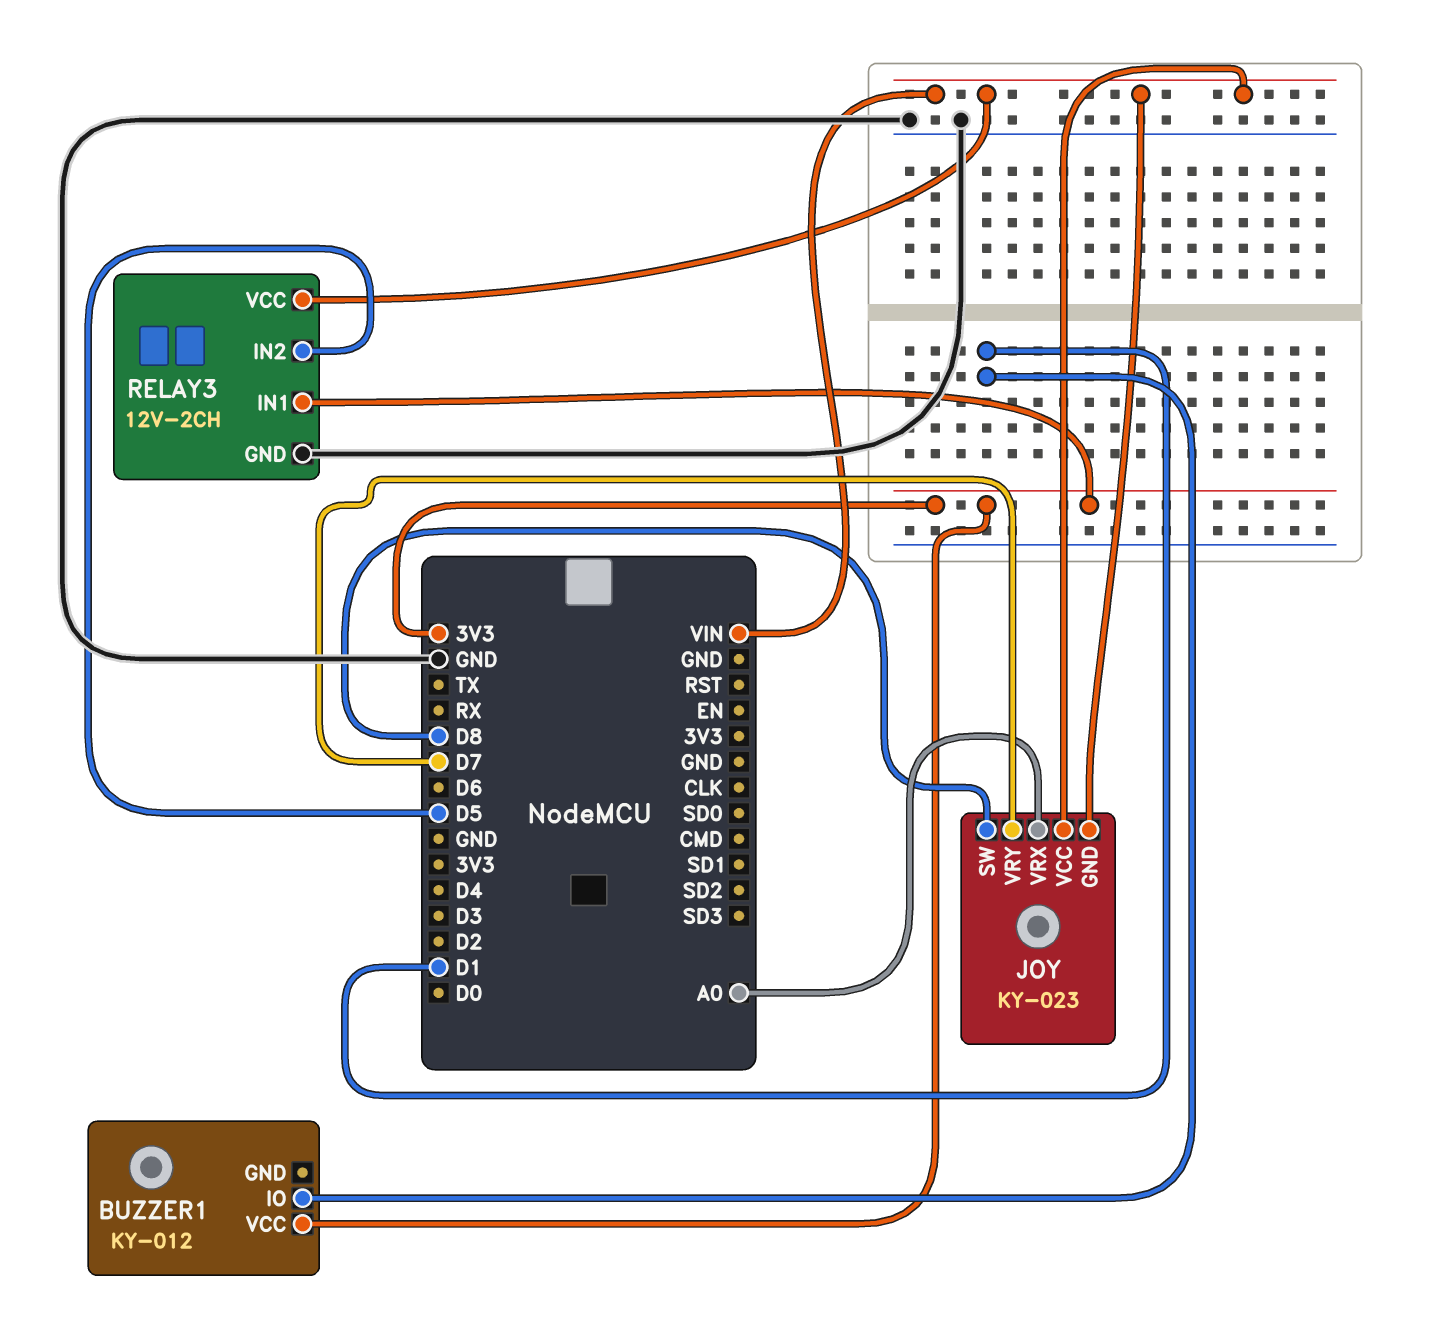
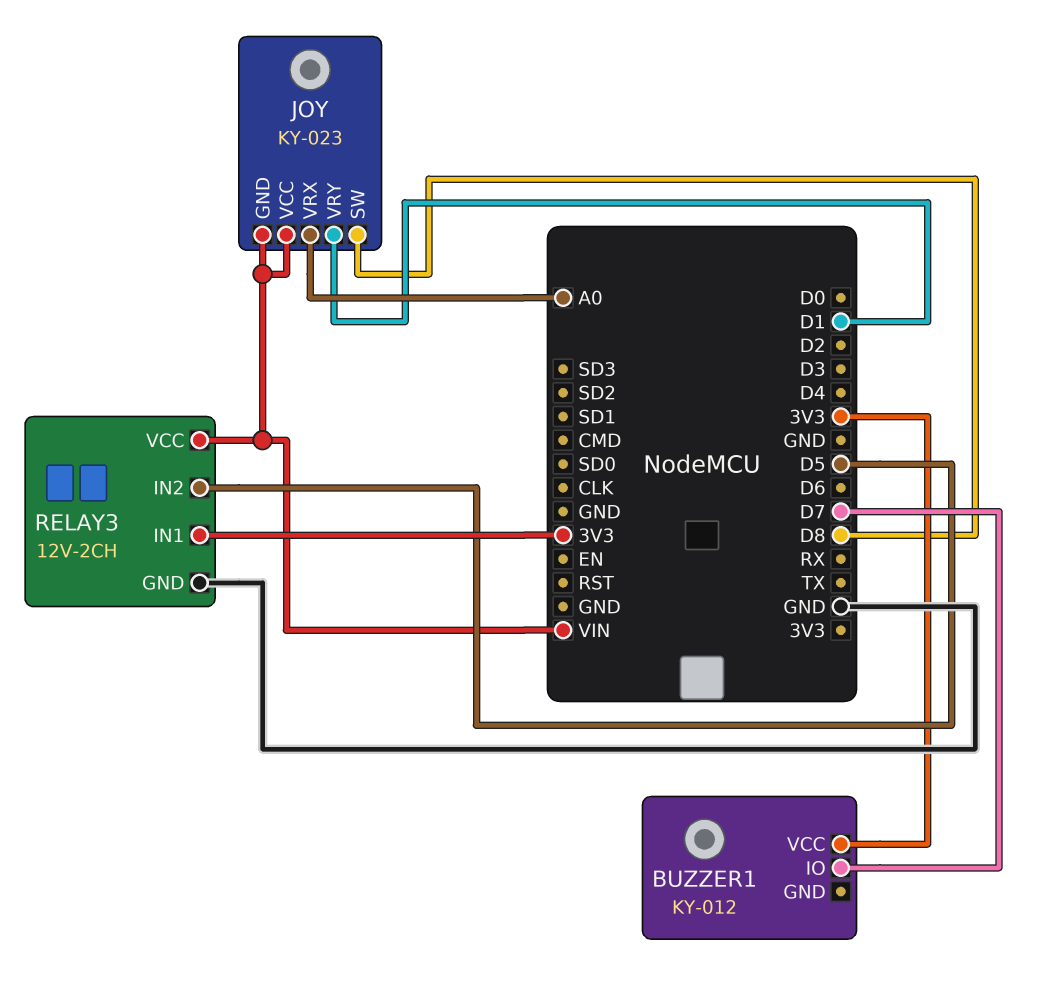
BUZZER1 pin IO: D1 -> D7
JOY pin VRY: D7 -> D1

